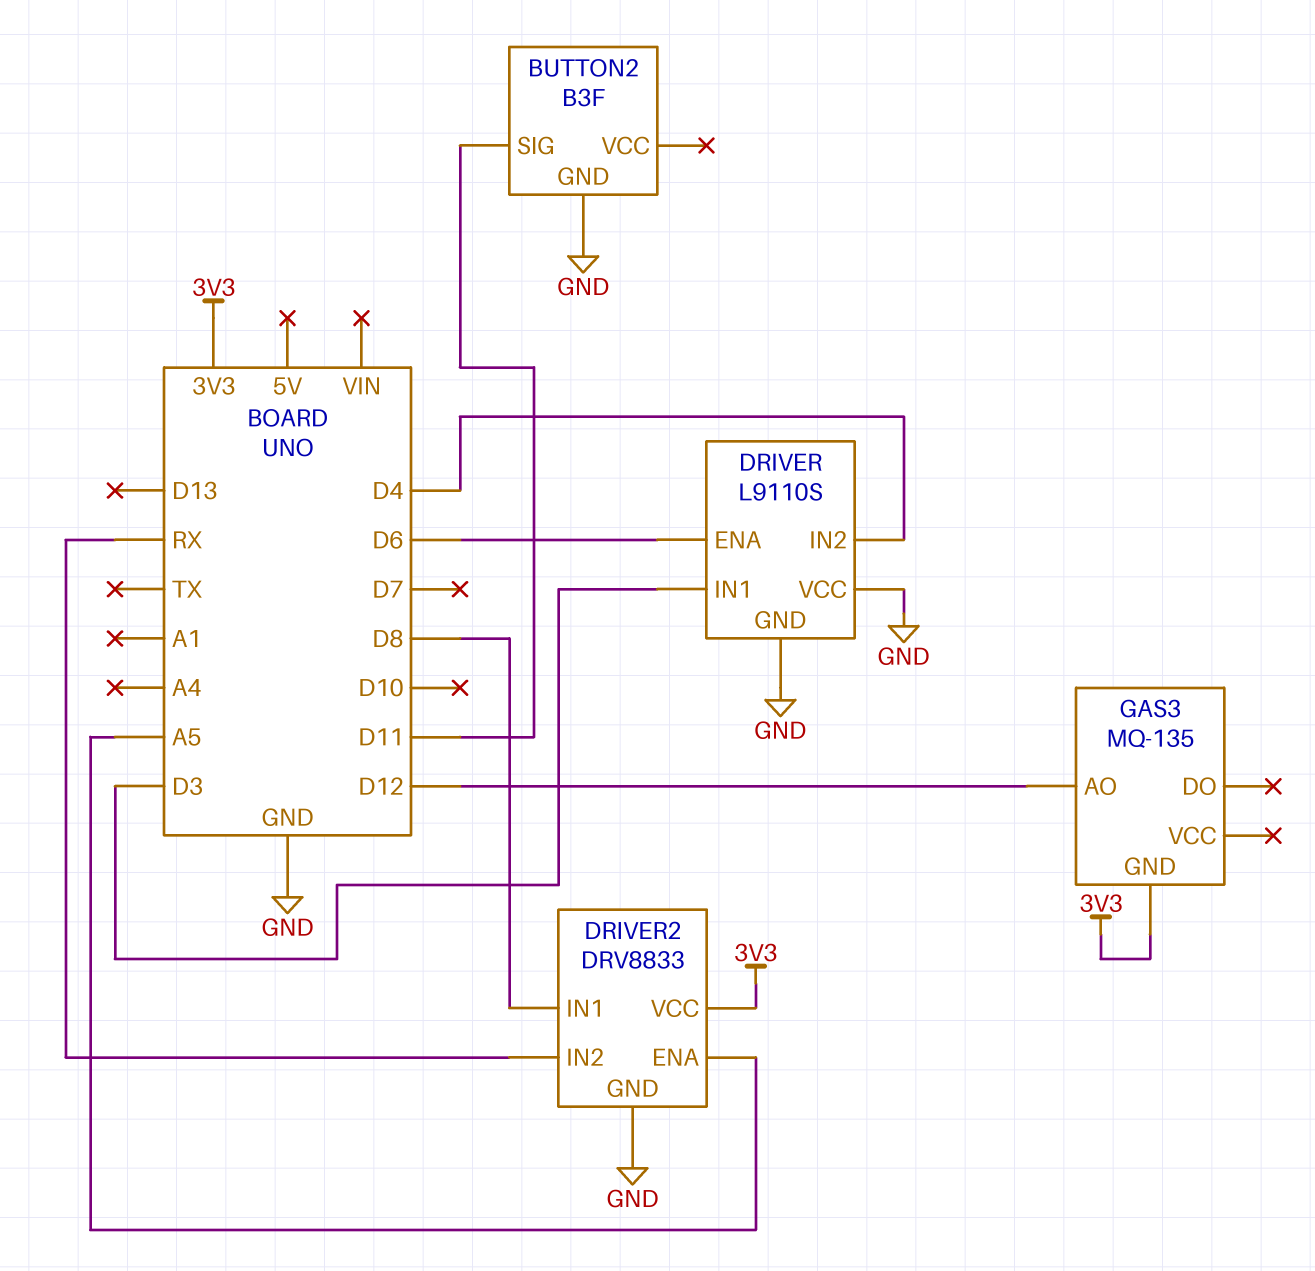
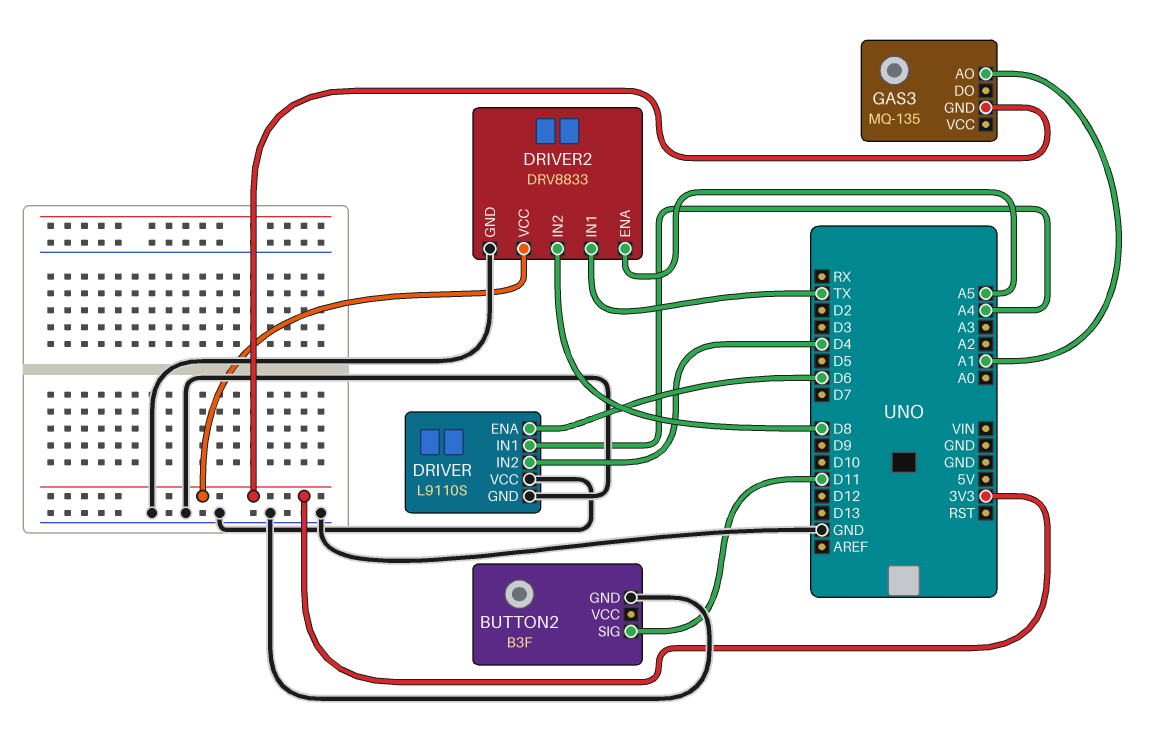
DRIVER pin IN1: D3 -> A4
DRIVER2 pin IN1: D8 -> TX
DRIVER2 pin IN2: RX -> D8
GAS3 pin AO: D12 -> A1

